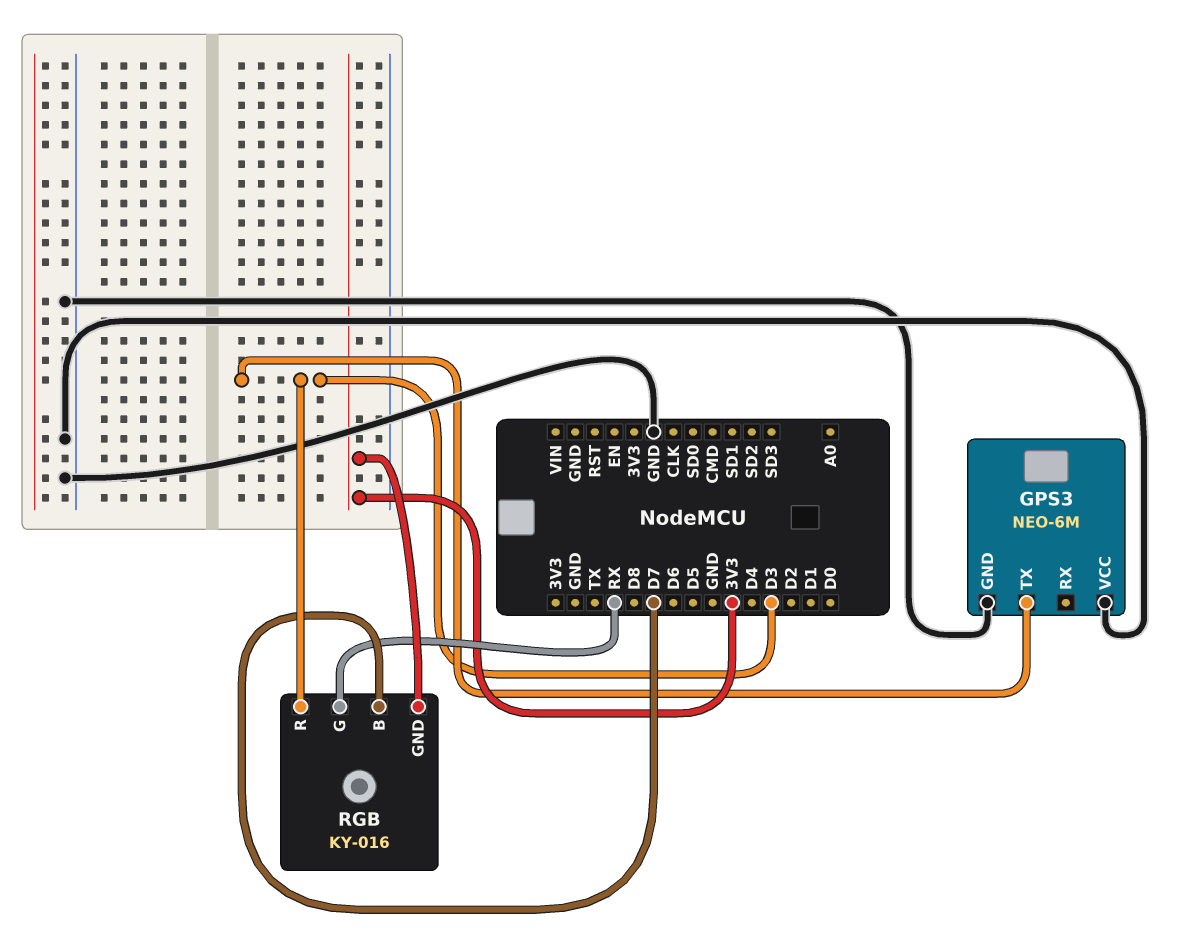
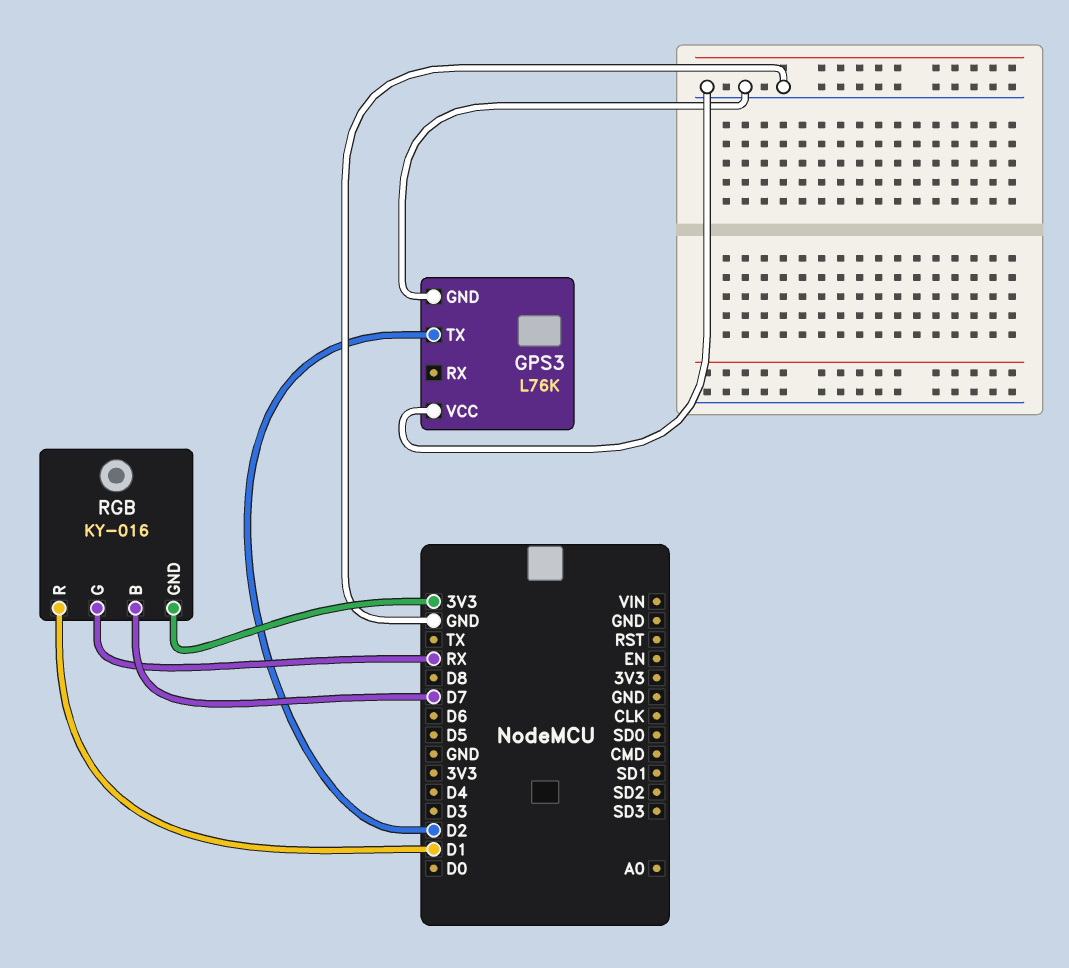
GPS3: NEO-6M -> L76K
GPS3 pin TX: D3 -> D2
RGB pin R: D3 -> D1

